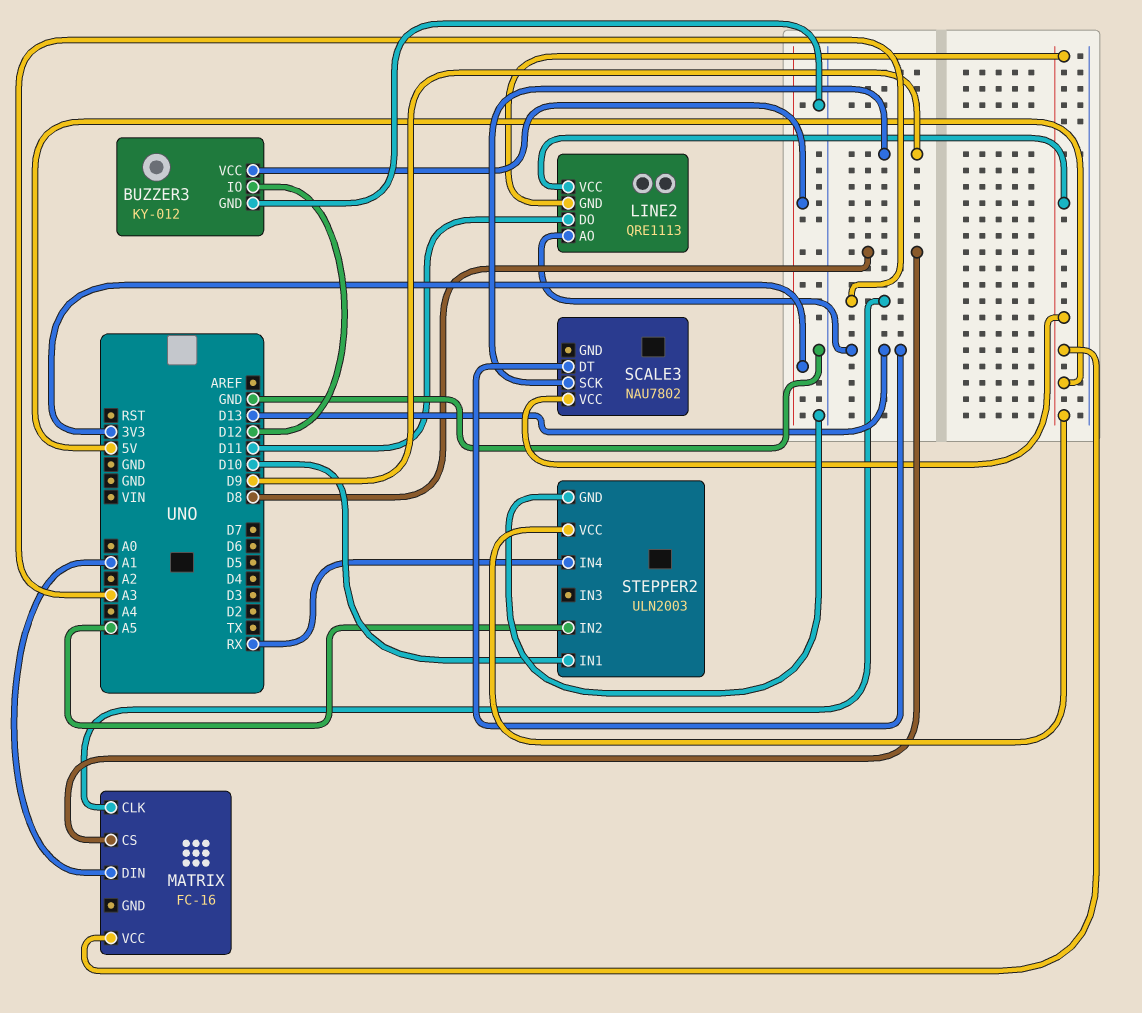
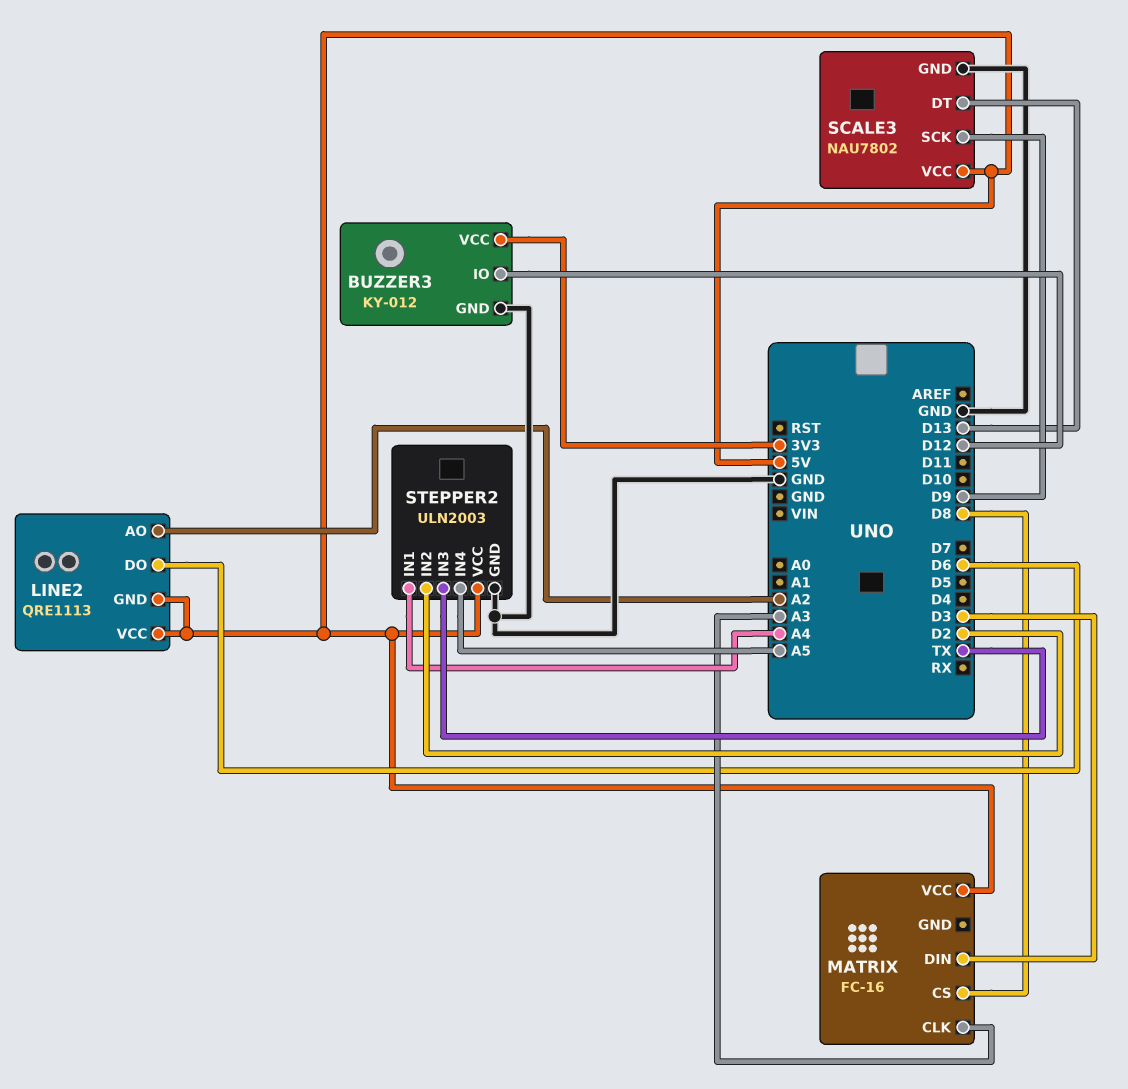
LINE2 pin AO: D13 -> A2
LINE2 pin DO: D11 -> D6
MATRIX pin DIN: A1 -> D3
SCALE3 pin GND: none -> GND
STEPPER2 pin IN1: D10 -> A4
STEPPER2 pin IN2: A5 -> D2
STEPPER2 pin IN3: none -> TX
STEPPER2 pin IN4: RX -> A5

